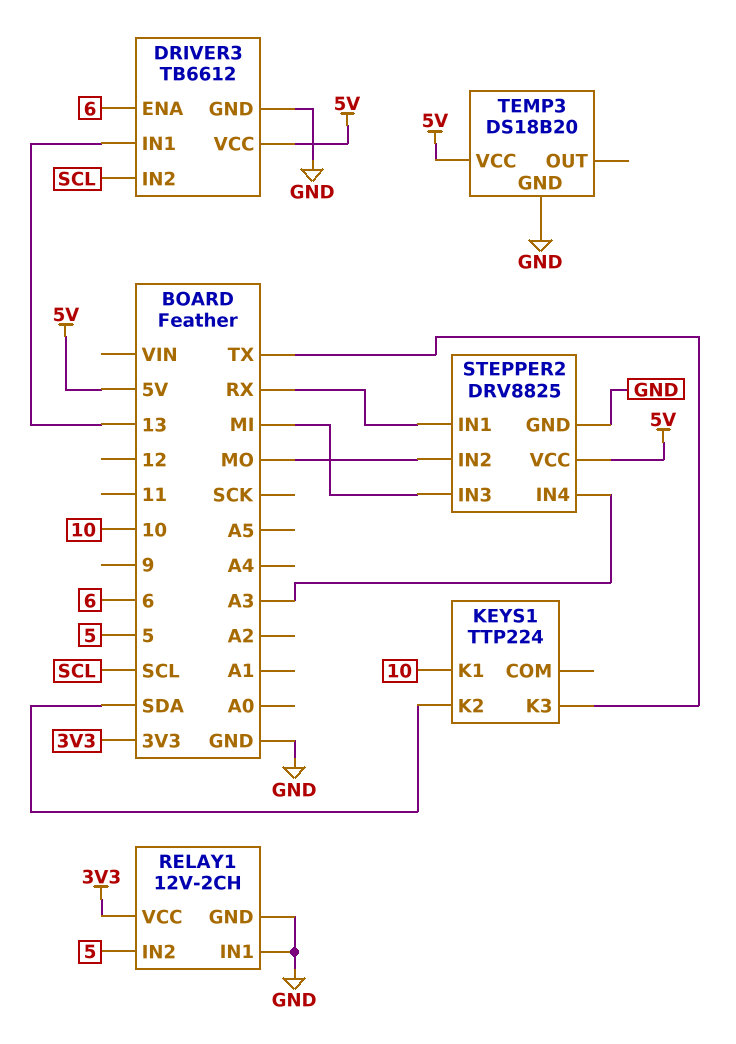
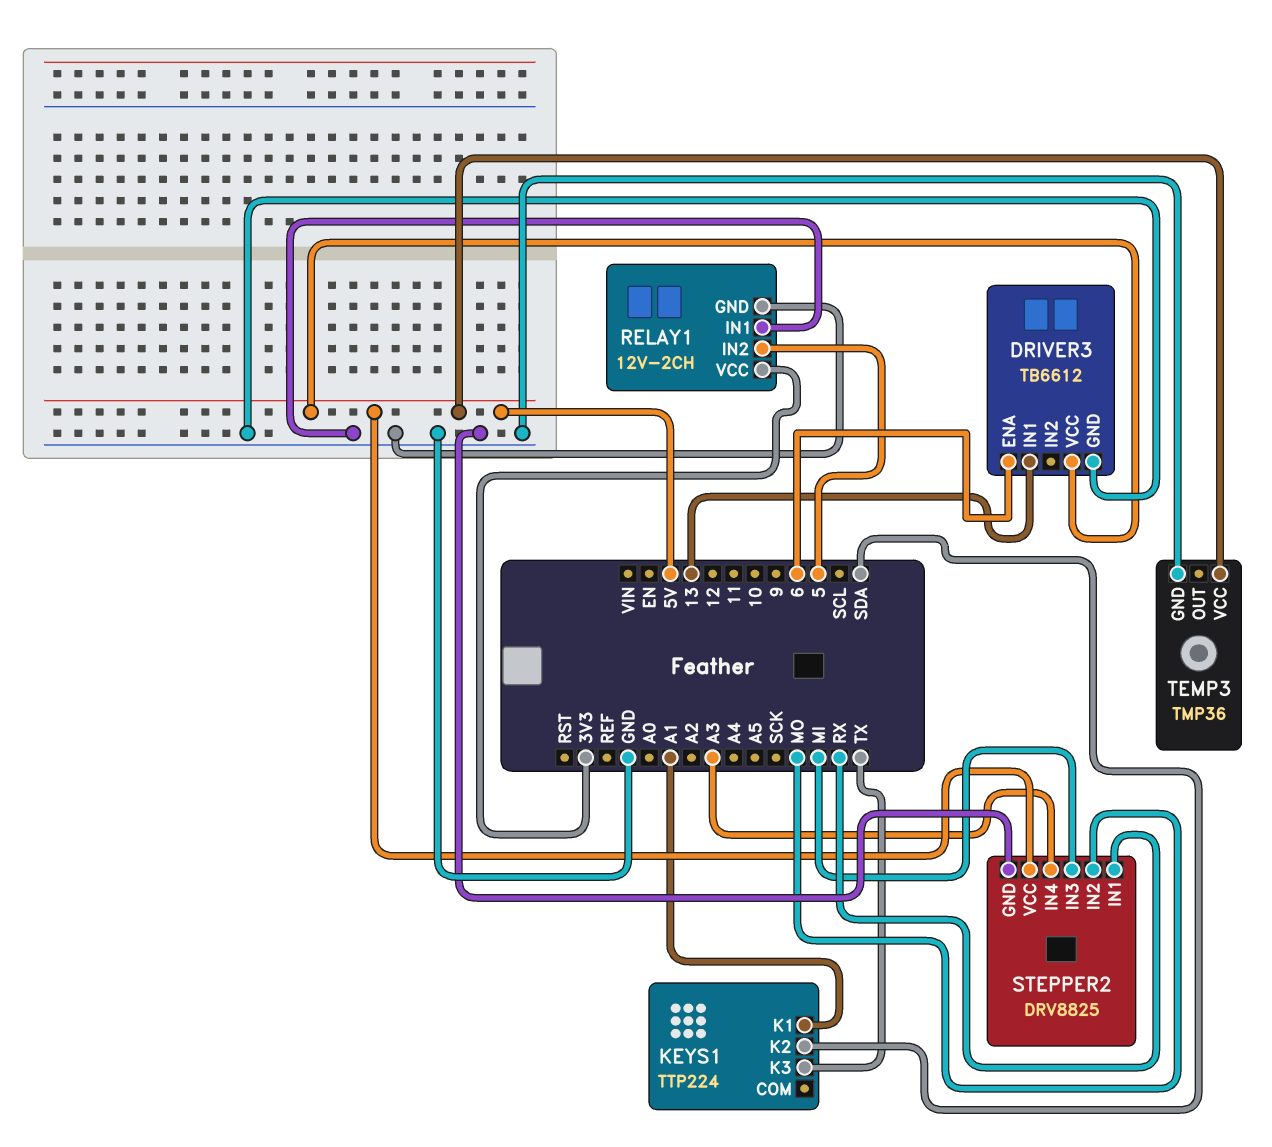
DRIVER3 pin IN2: SCL -> none
KEYS1 pin K1: 10 -> A1
TEMP3: DS18B20 -> TMP36

